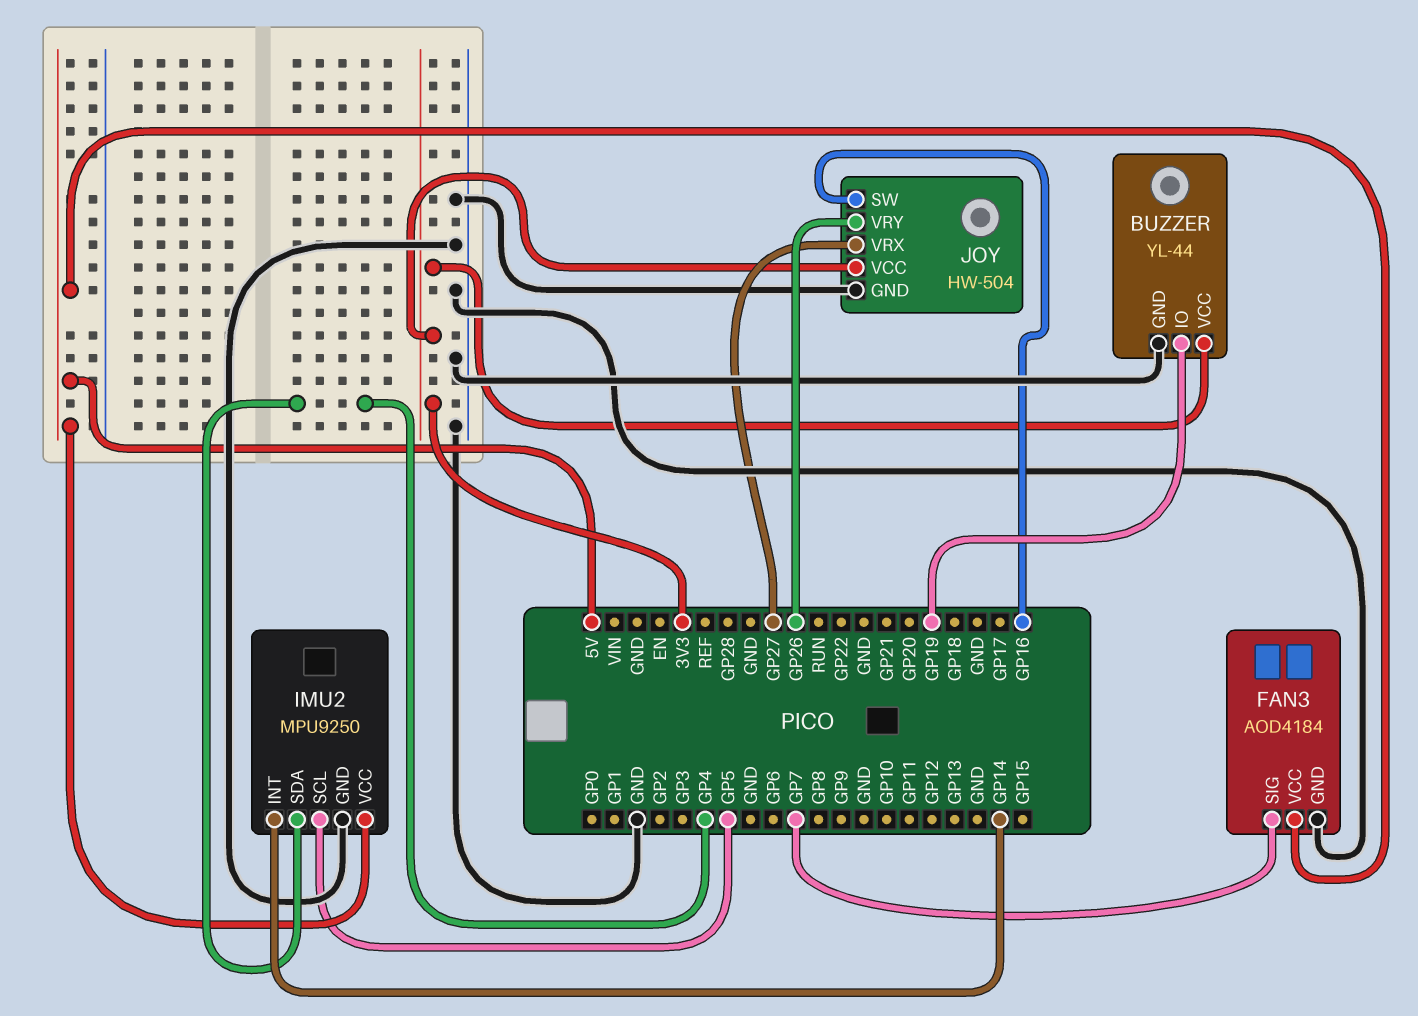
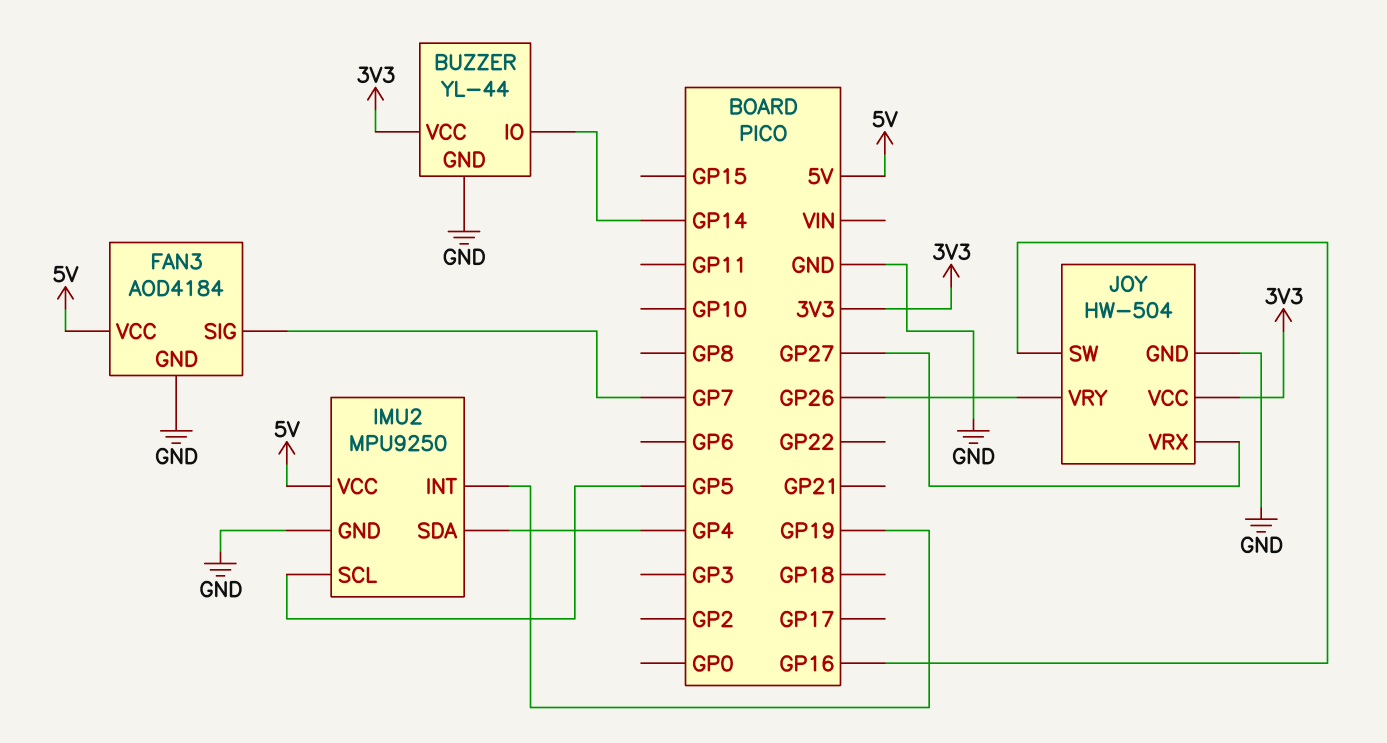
BUZZER pin IO: GP19 -> GP14
IMU2 pin INT: GP14 -> GP19

